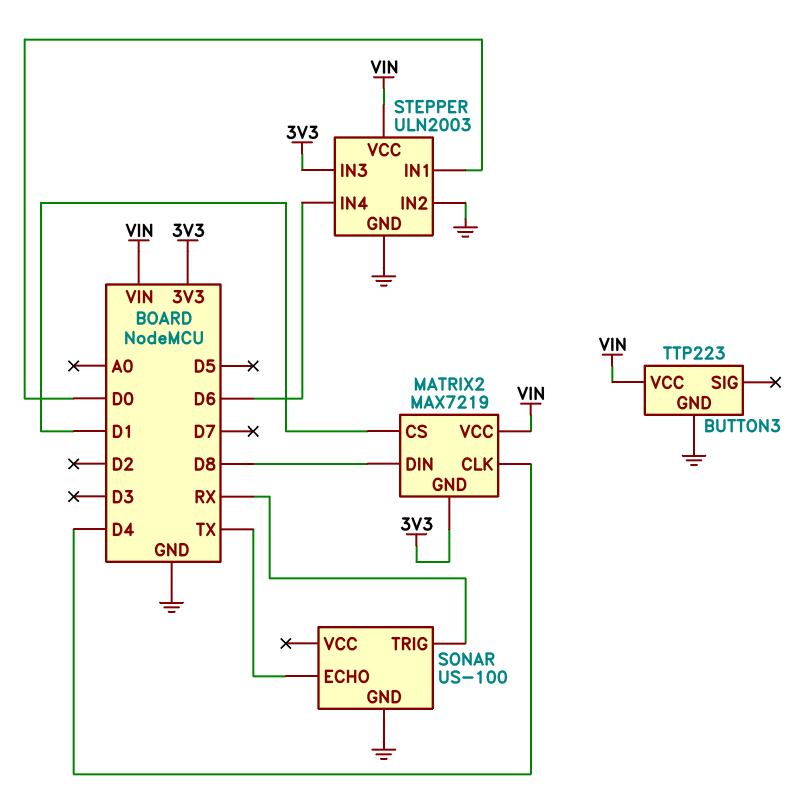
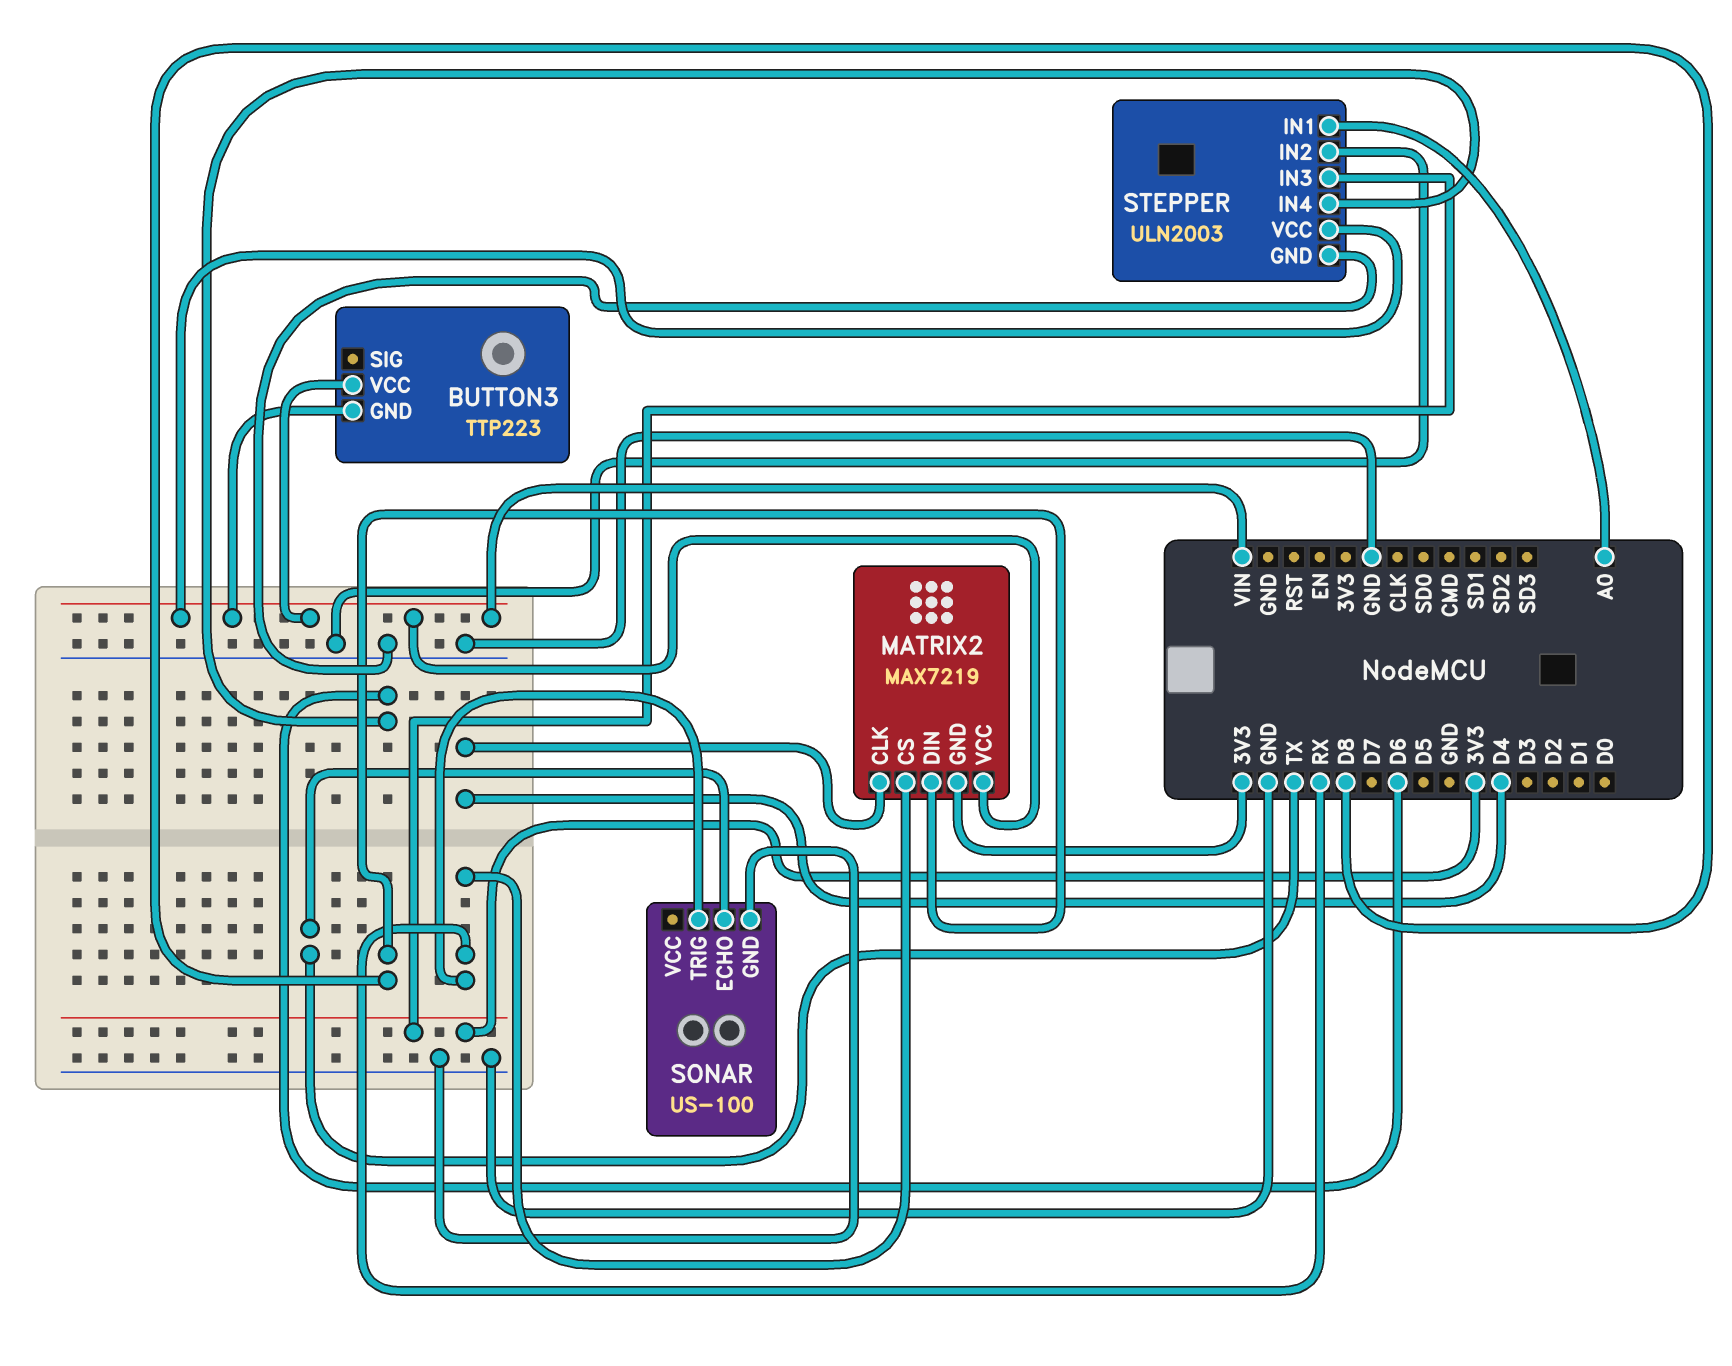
BUTTON3 pin GND: GND -> VIN
MATRIX2 pin CS: D1 -> RX
STEPPER pin IN1: D0 -> A0

